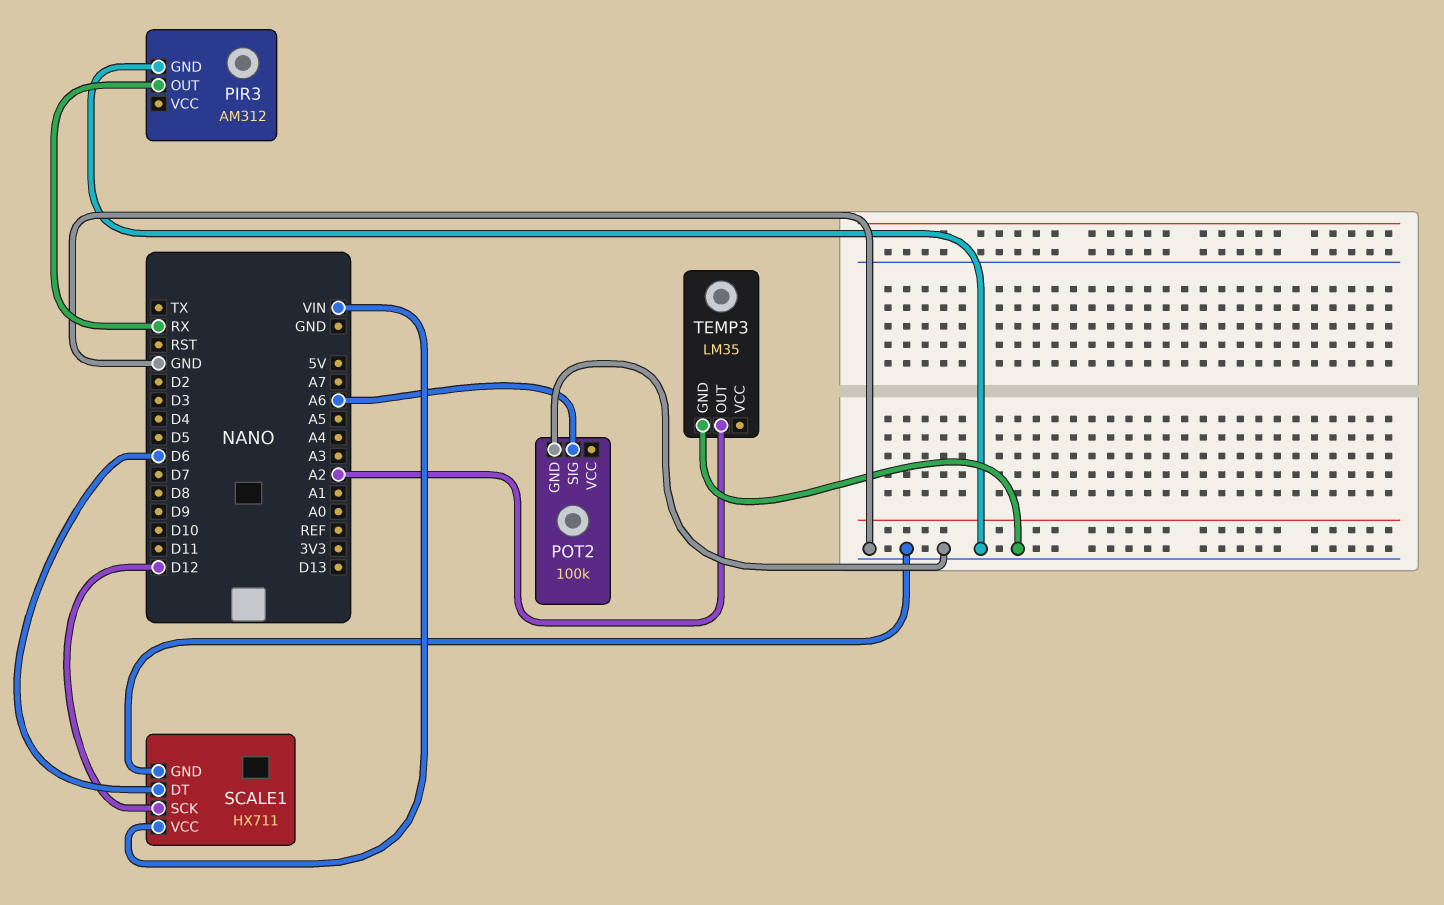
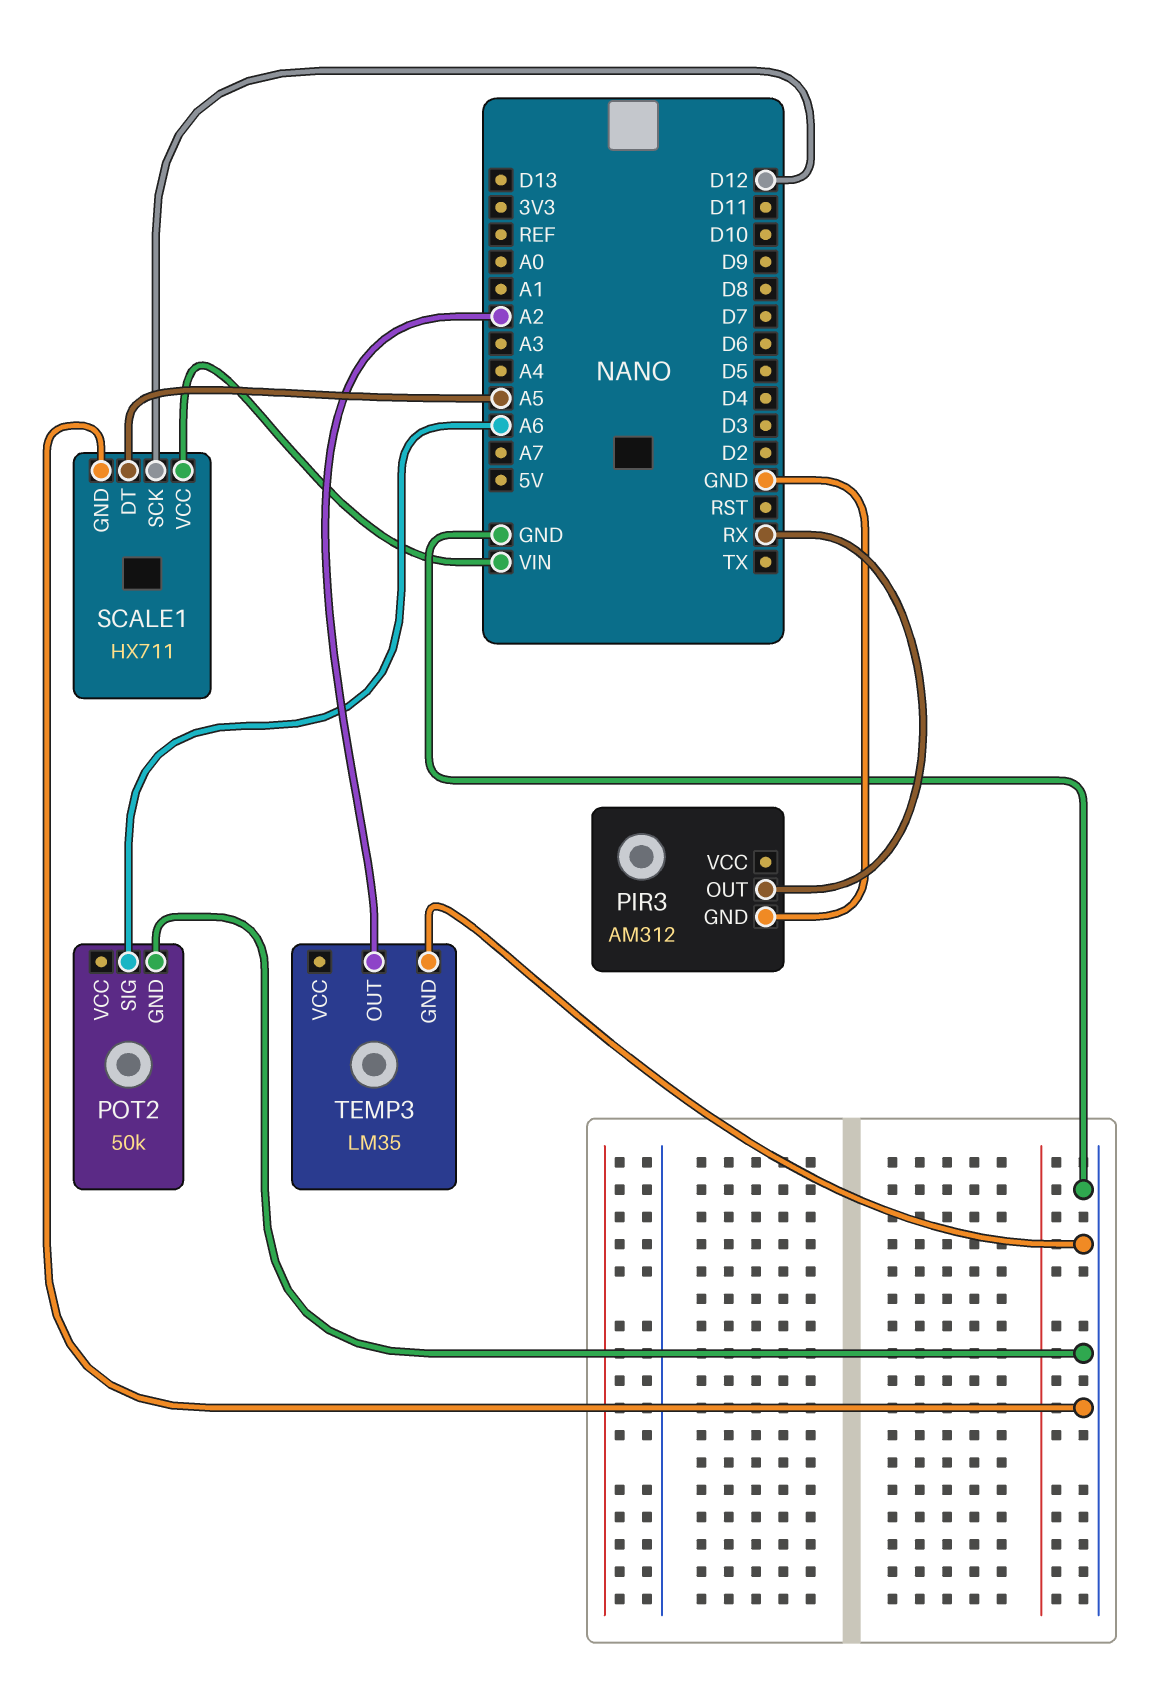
POT2: 100k -> 50k
SCALE1 pin DT: D6 -> A5

